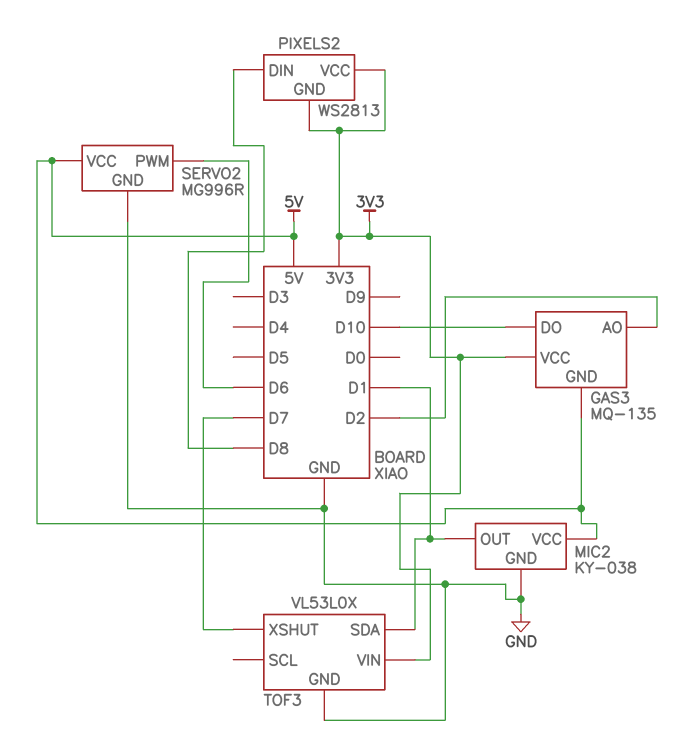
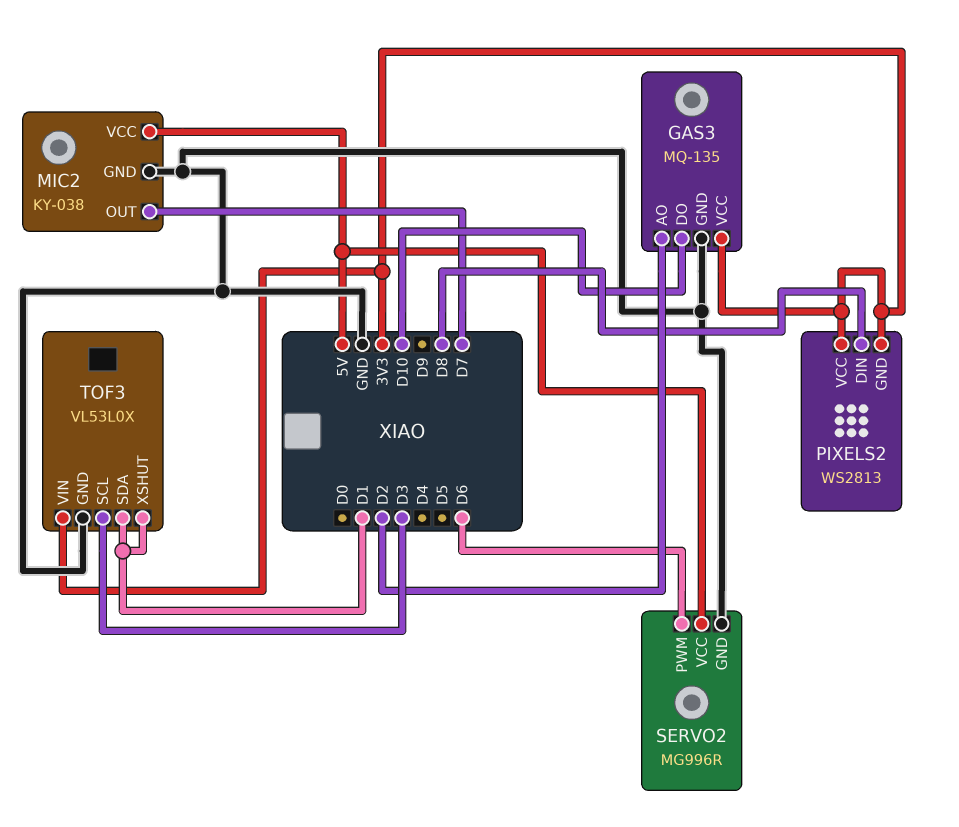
GAS3 pin GND: 5V -> GND
MIC2 pin OUT: D1 -> D7
TOF3 pin SCL: none -> D3
TOF3 pin XSHUT: D7 -> D1

